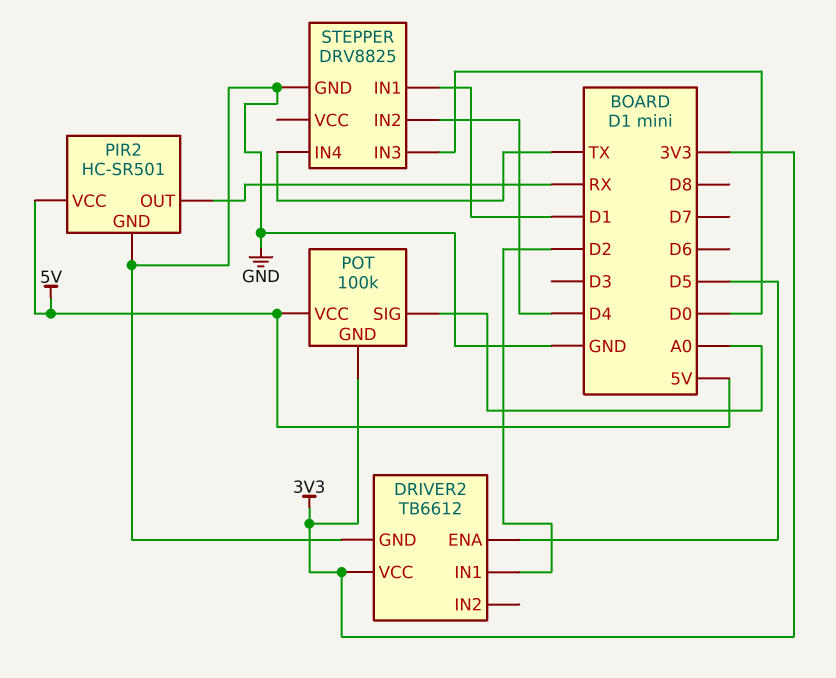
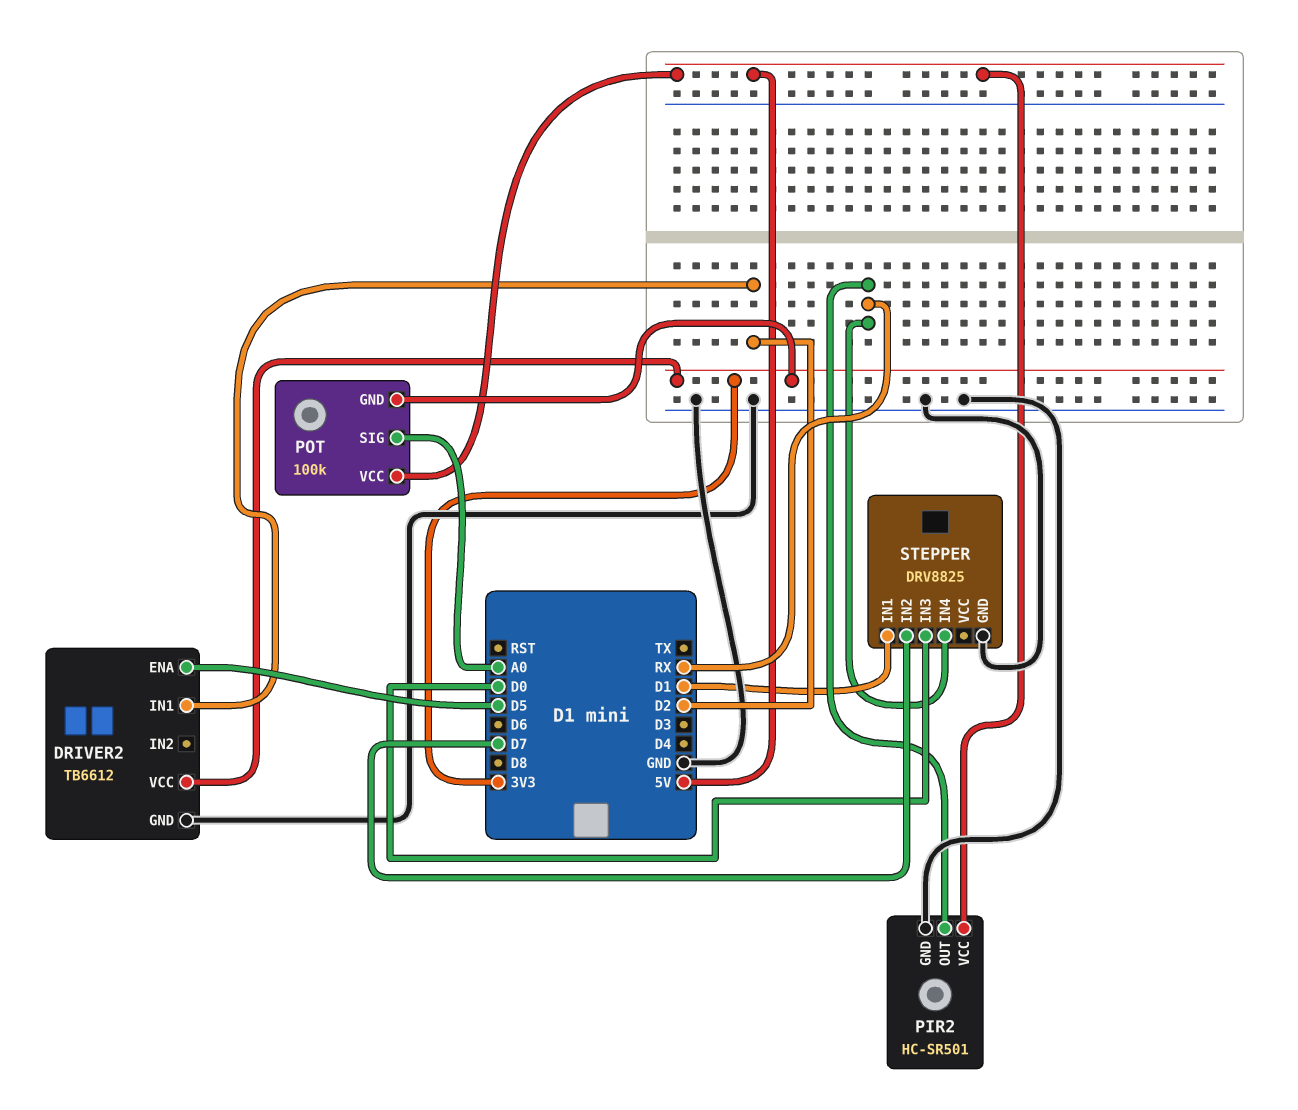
STEPPER pin IN2: D4 -> D7
STEPPER pin IN4: TX -> RX

